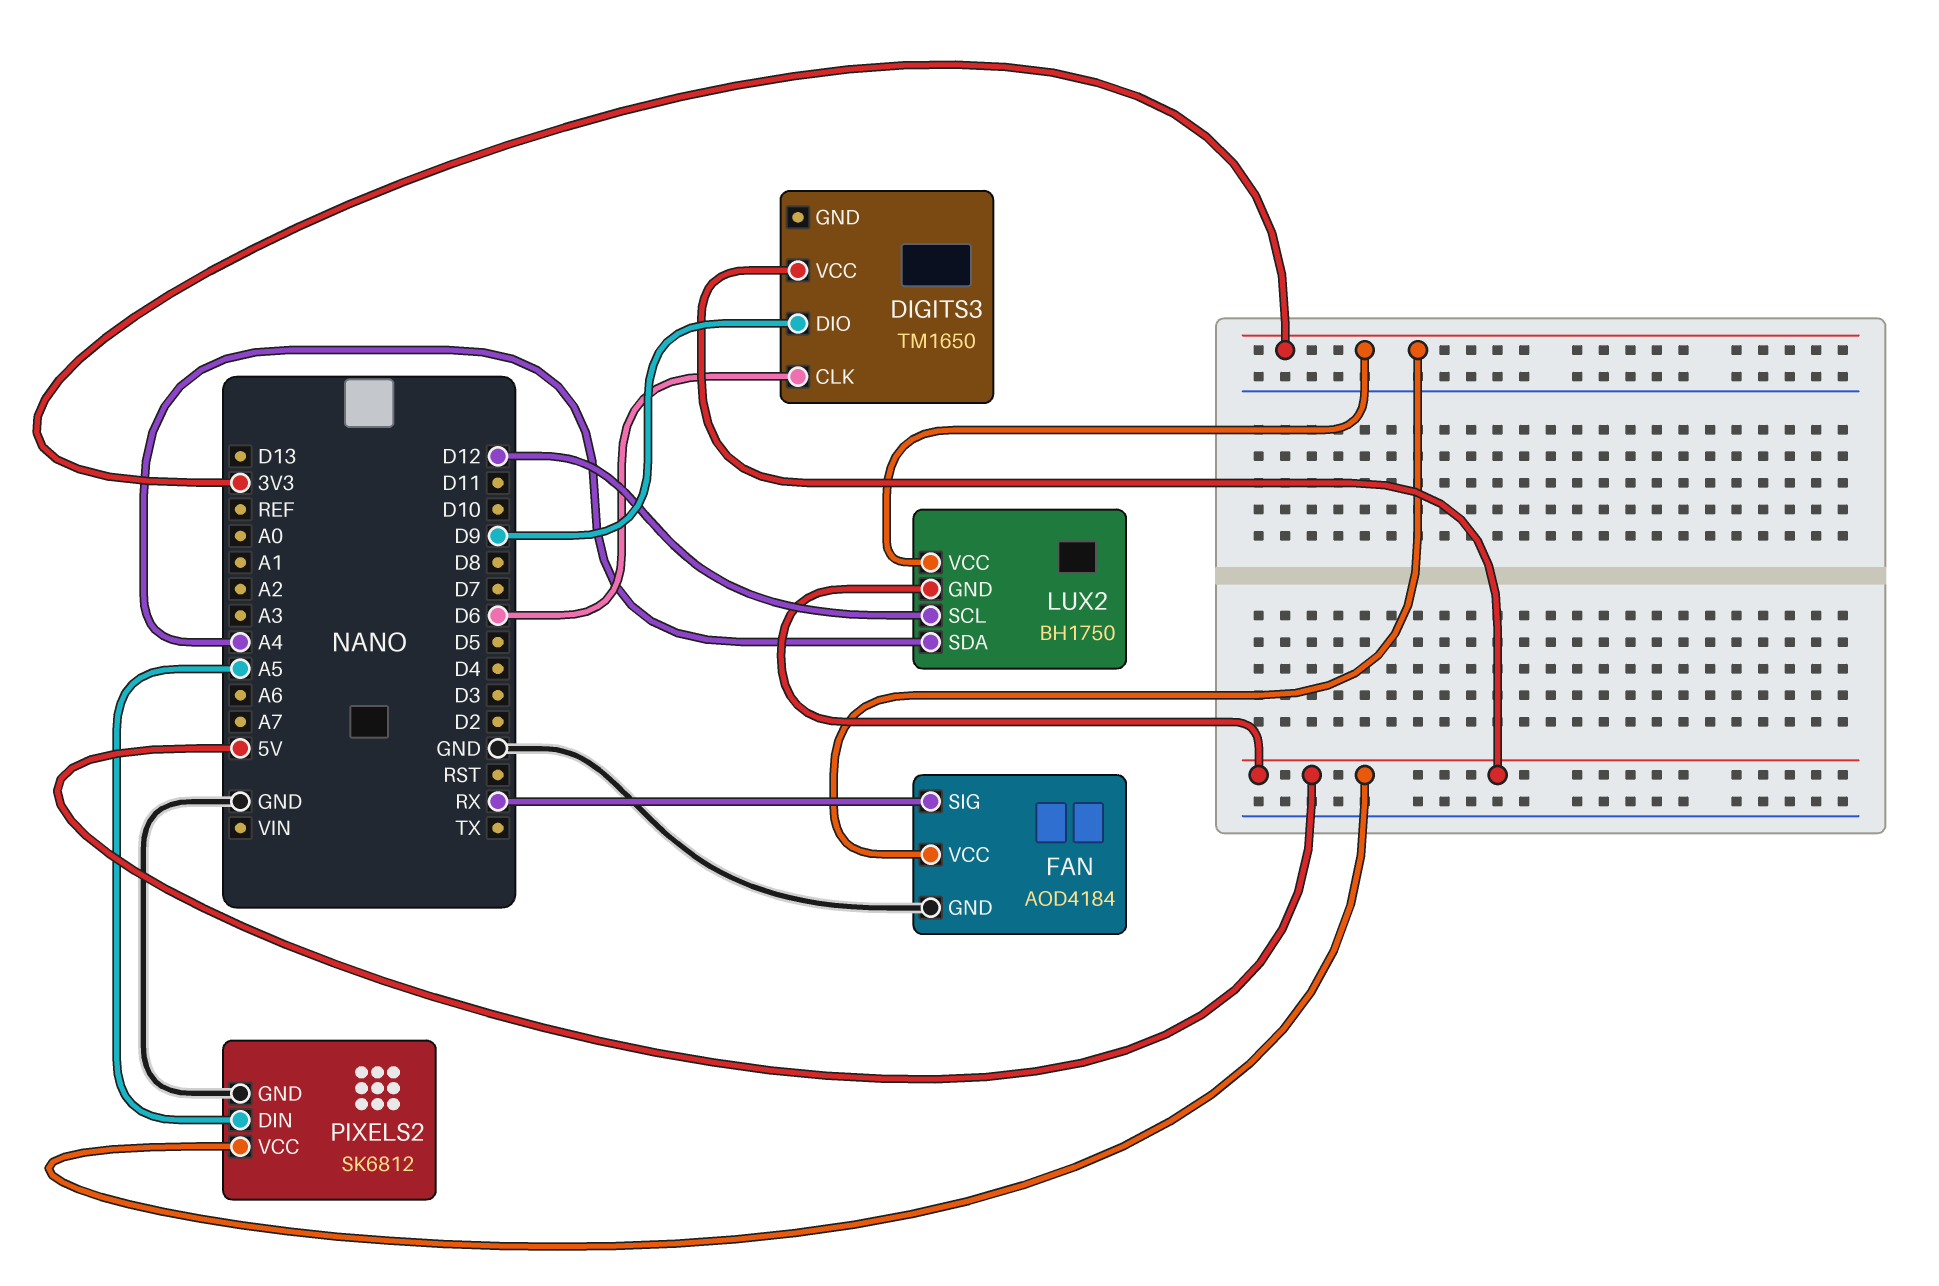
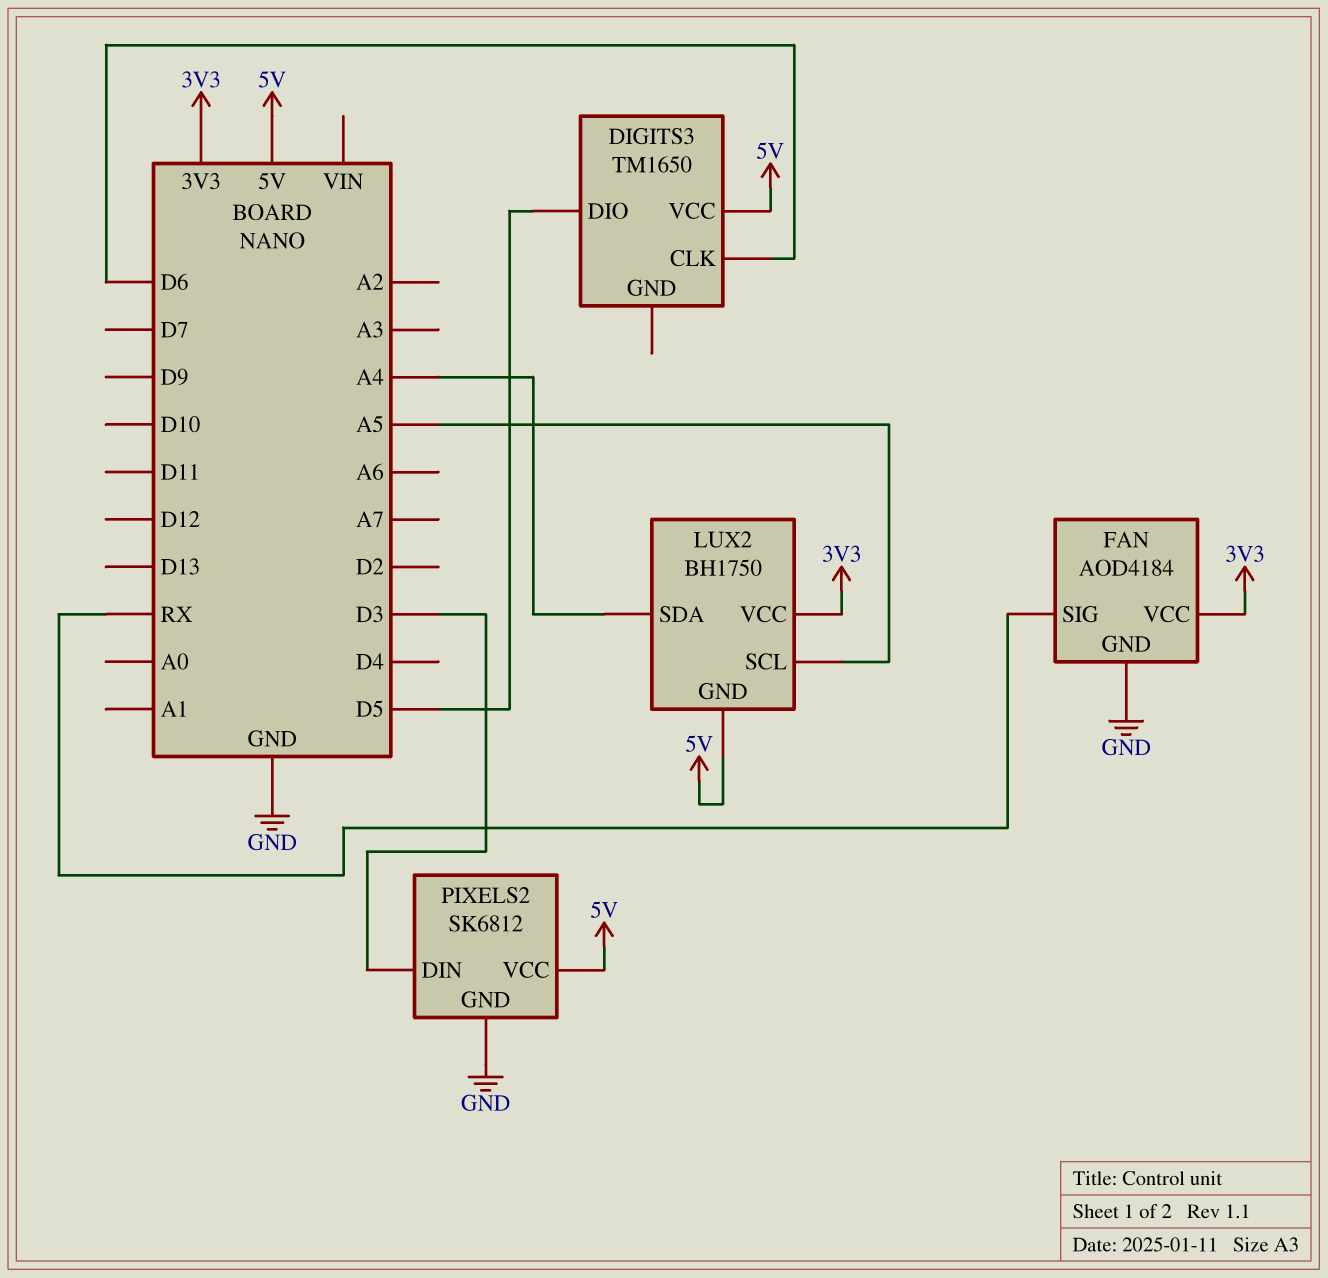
DIGITS3 pin DIO: D9 -> D5
LUX2 pin SCL: D12 -> A5
PIXELS2 pin DIN: A5 -> D3

